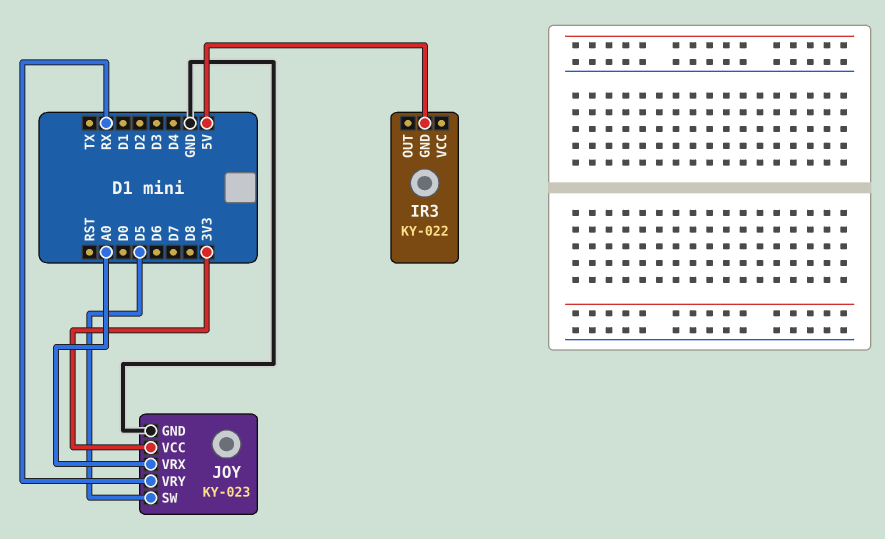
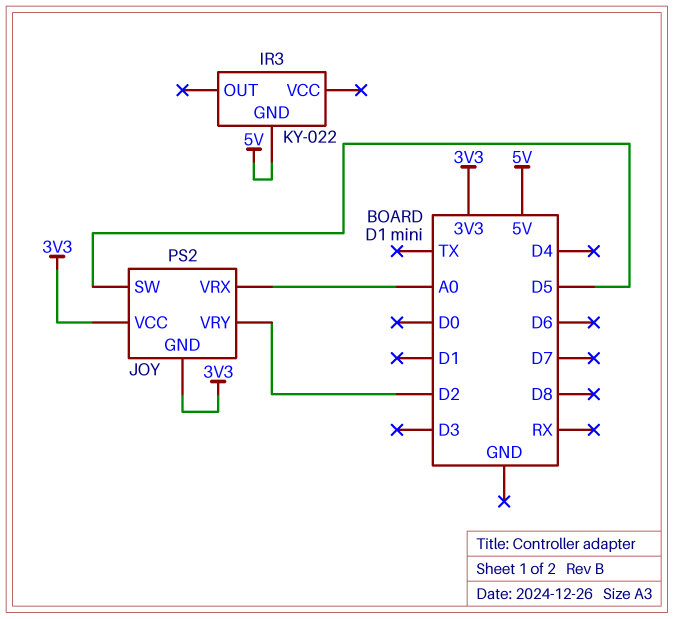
JOY: KY-023 -> PS2
JOY pin GND: GND -> 3V3
JOY pin VRY: RX -> D2

